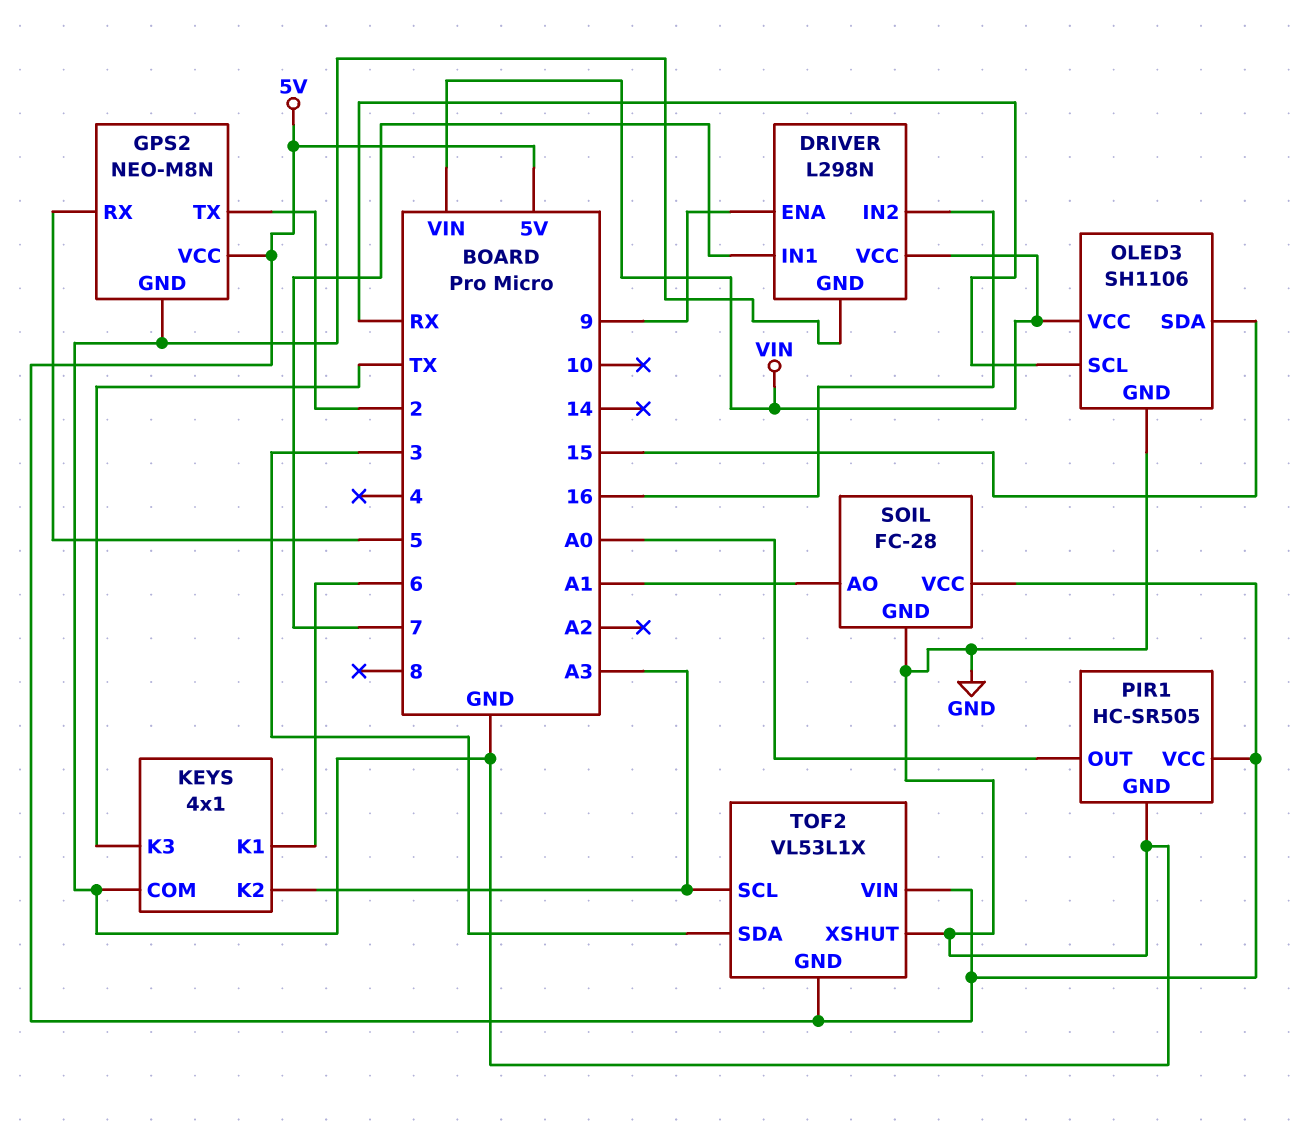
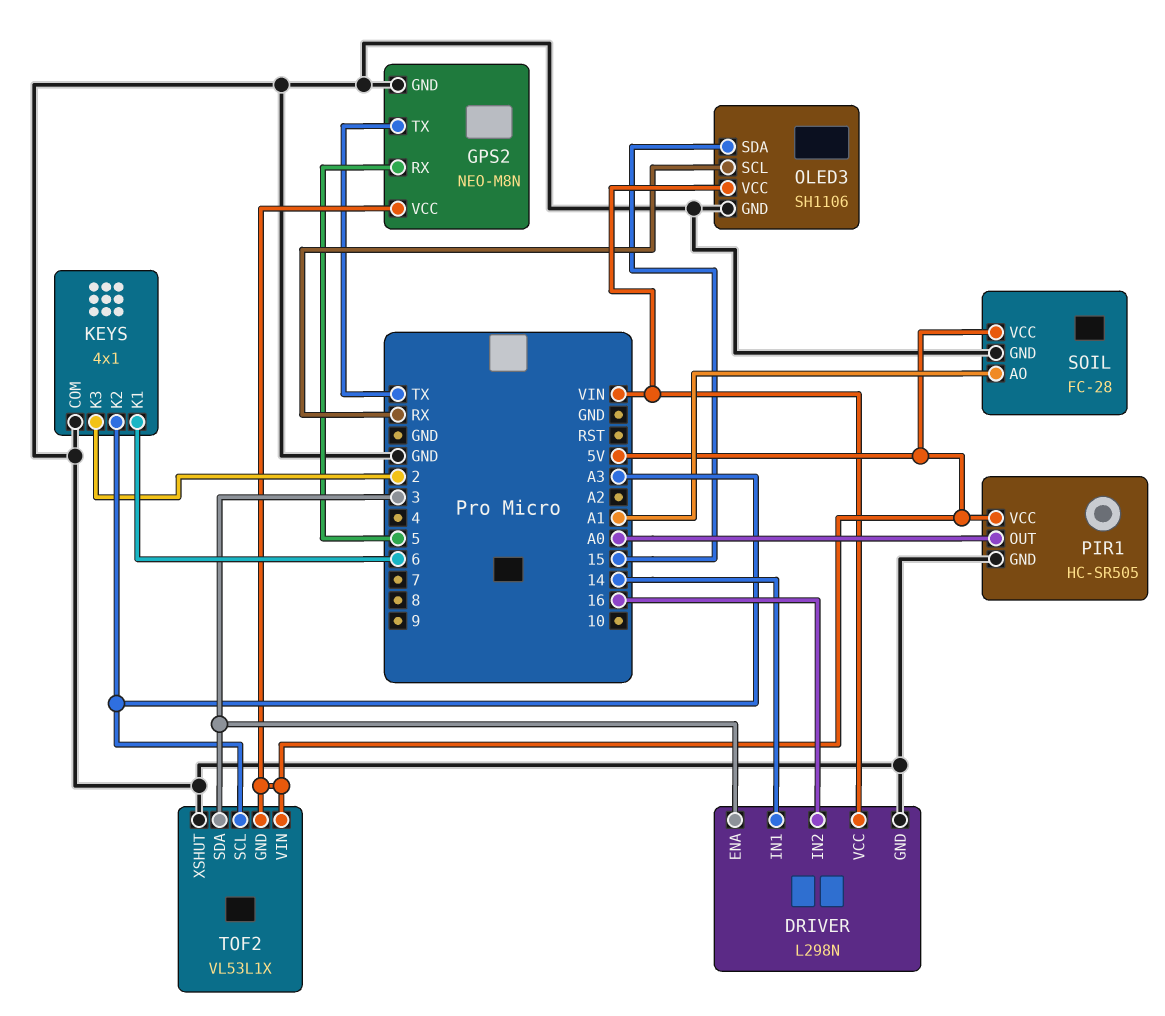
DRIVER pin ENA: 9 -> 3
DRIVER pin IN1: 7 -> 14
GPS2 pin TX: 2 -> TX
KEYS pin K3: TX -> 2

